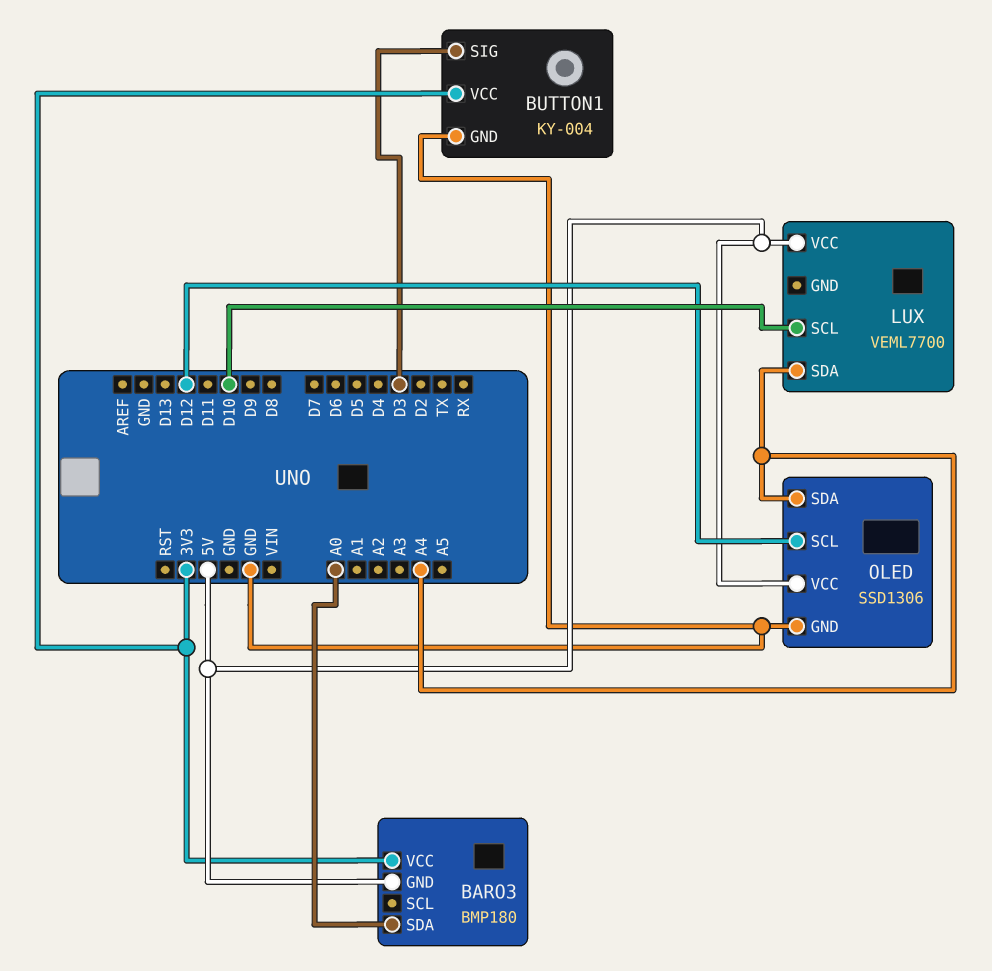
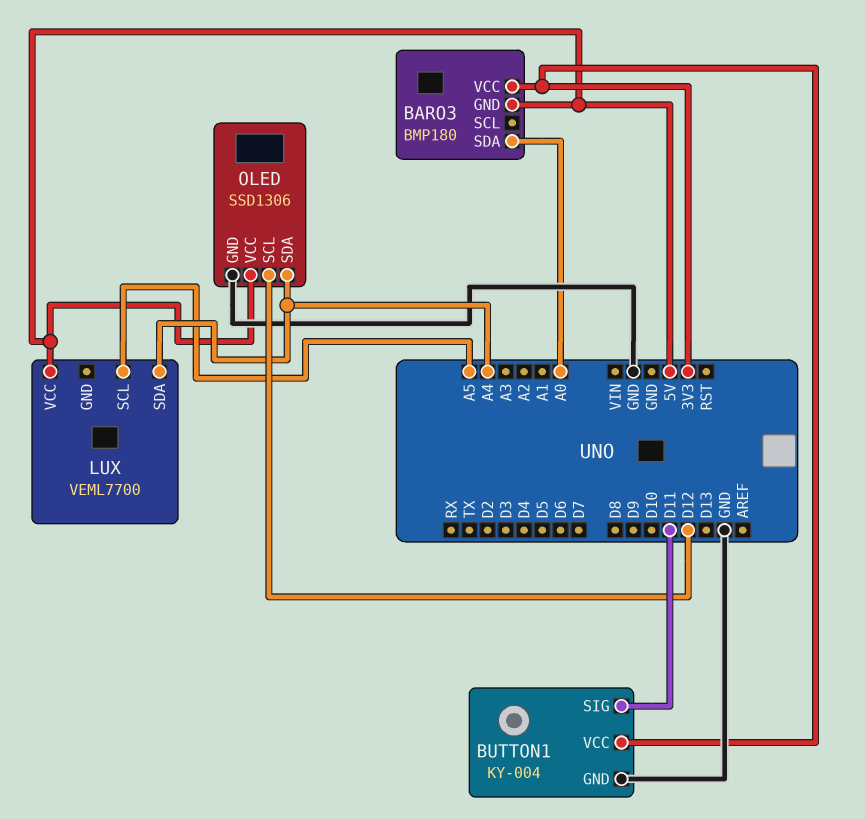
BUTTON1 pin SIG: D3 -> D11
LUX pin SCL: D10 -> A5

